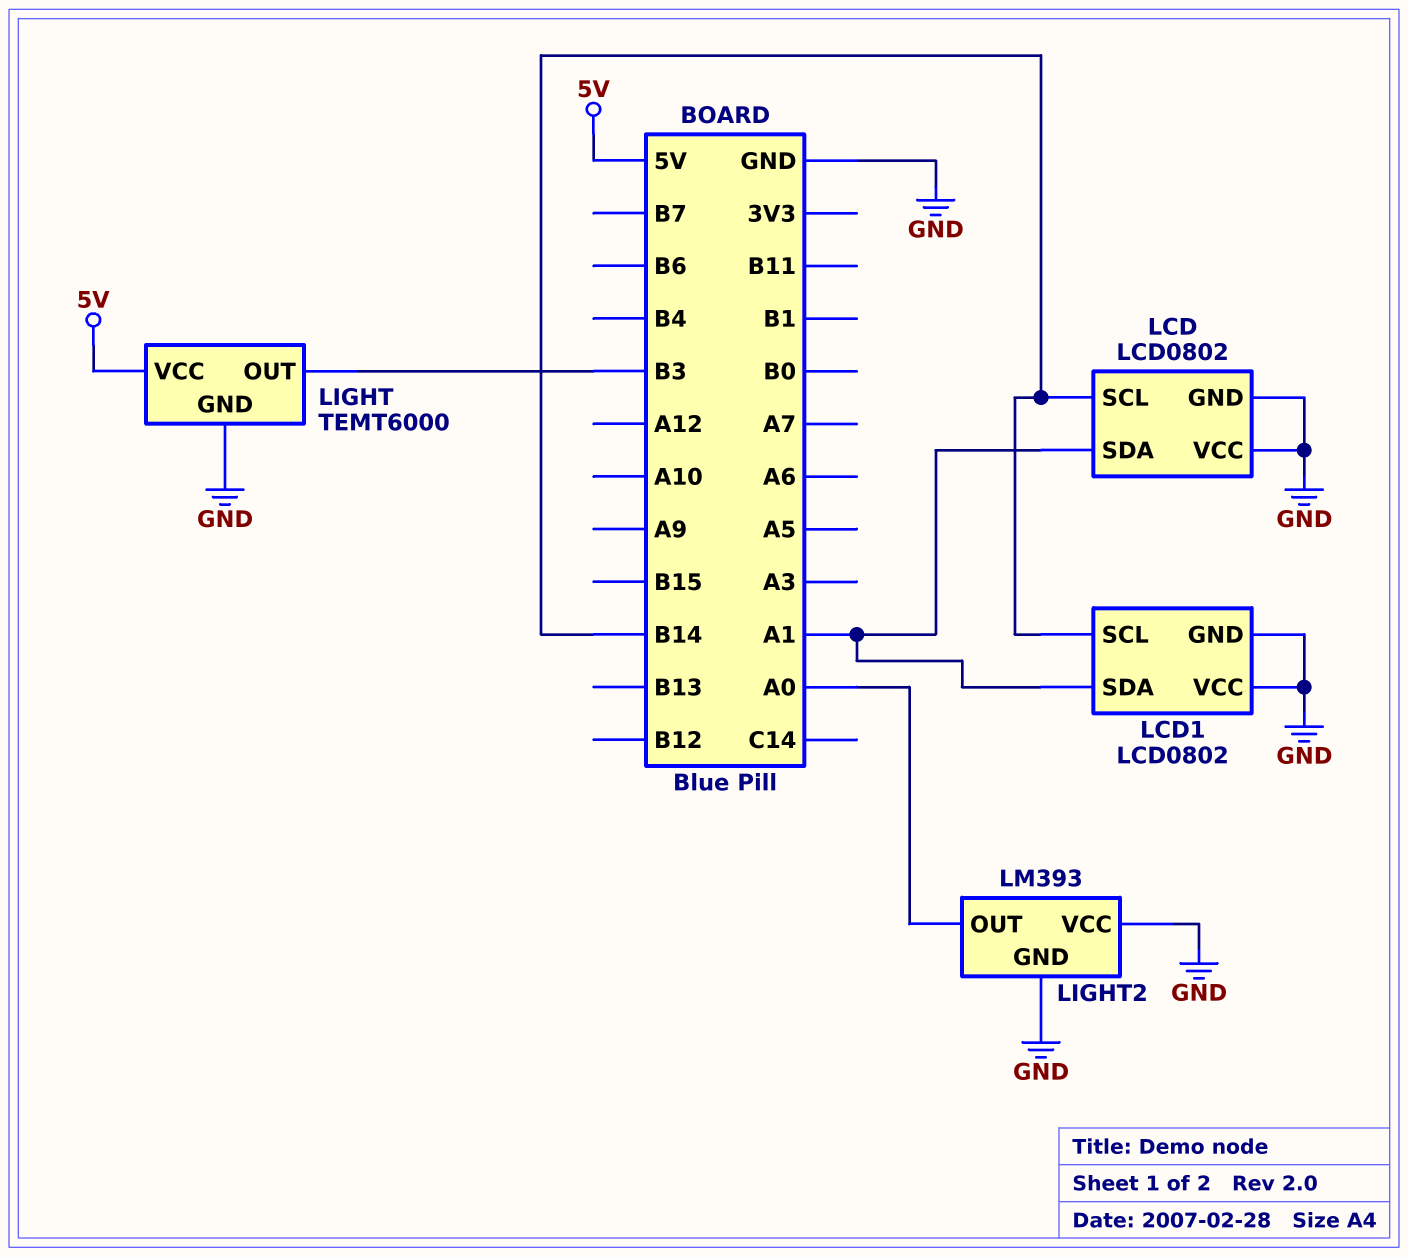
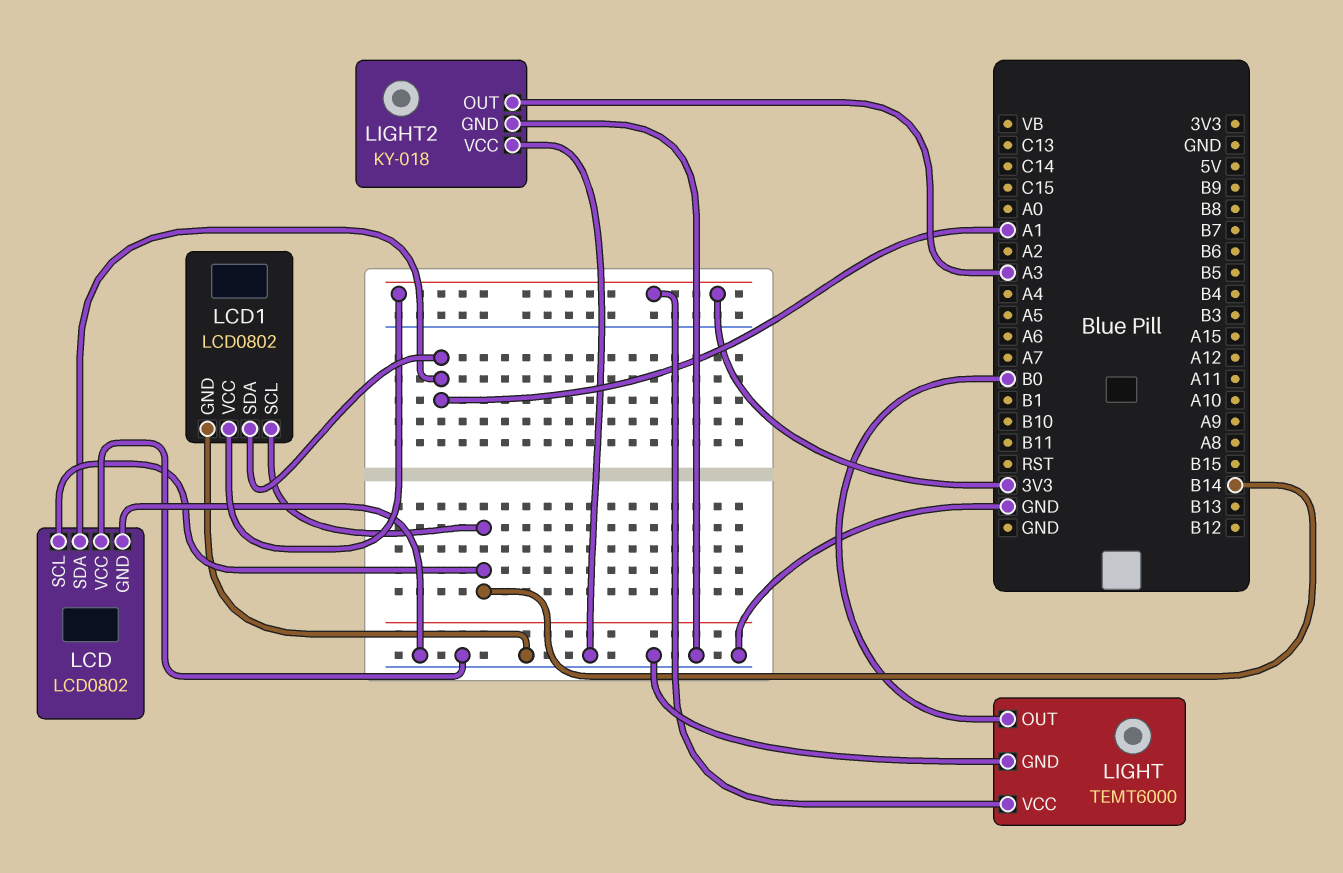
LCD1 pin VCC: GND -> 3V3
LIGHT pin OUT: B3 -> B0
LIGHT pin VCC: 5V -> 3V3
LIGHT2: LM393 -> KY-018
LIGHT2 pin OUT: A0 -> A3

